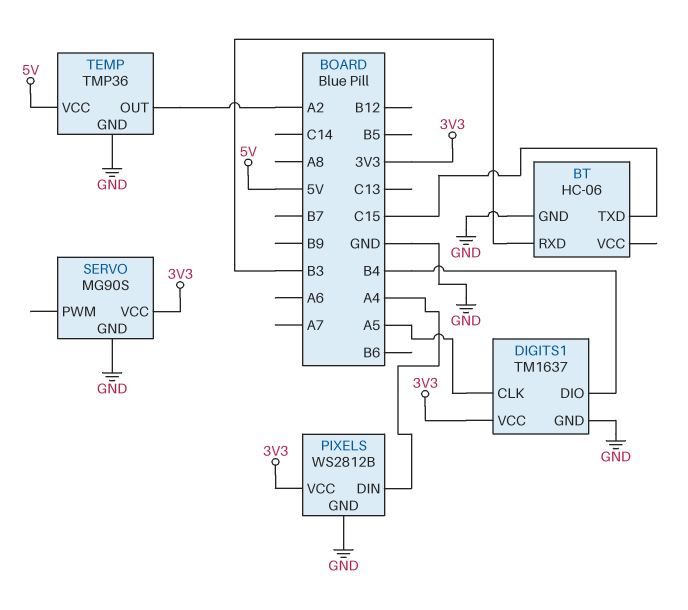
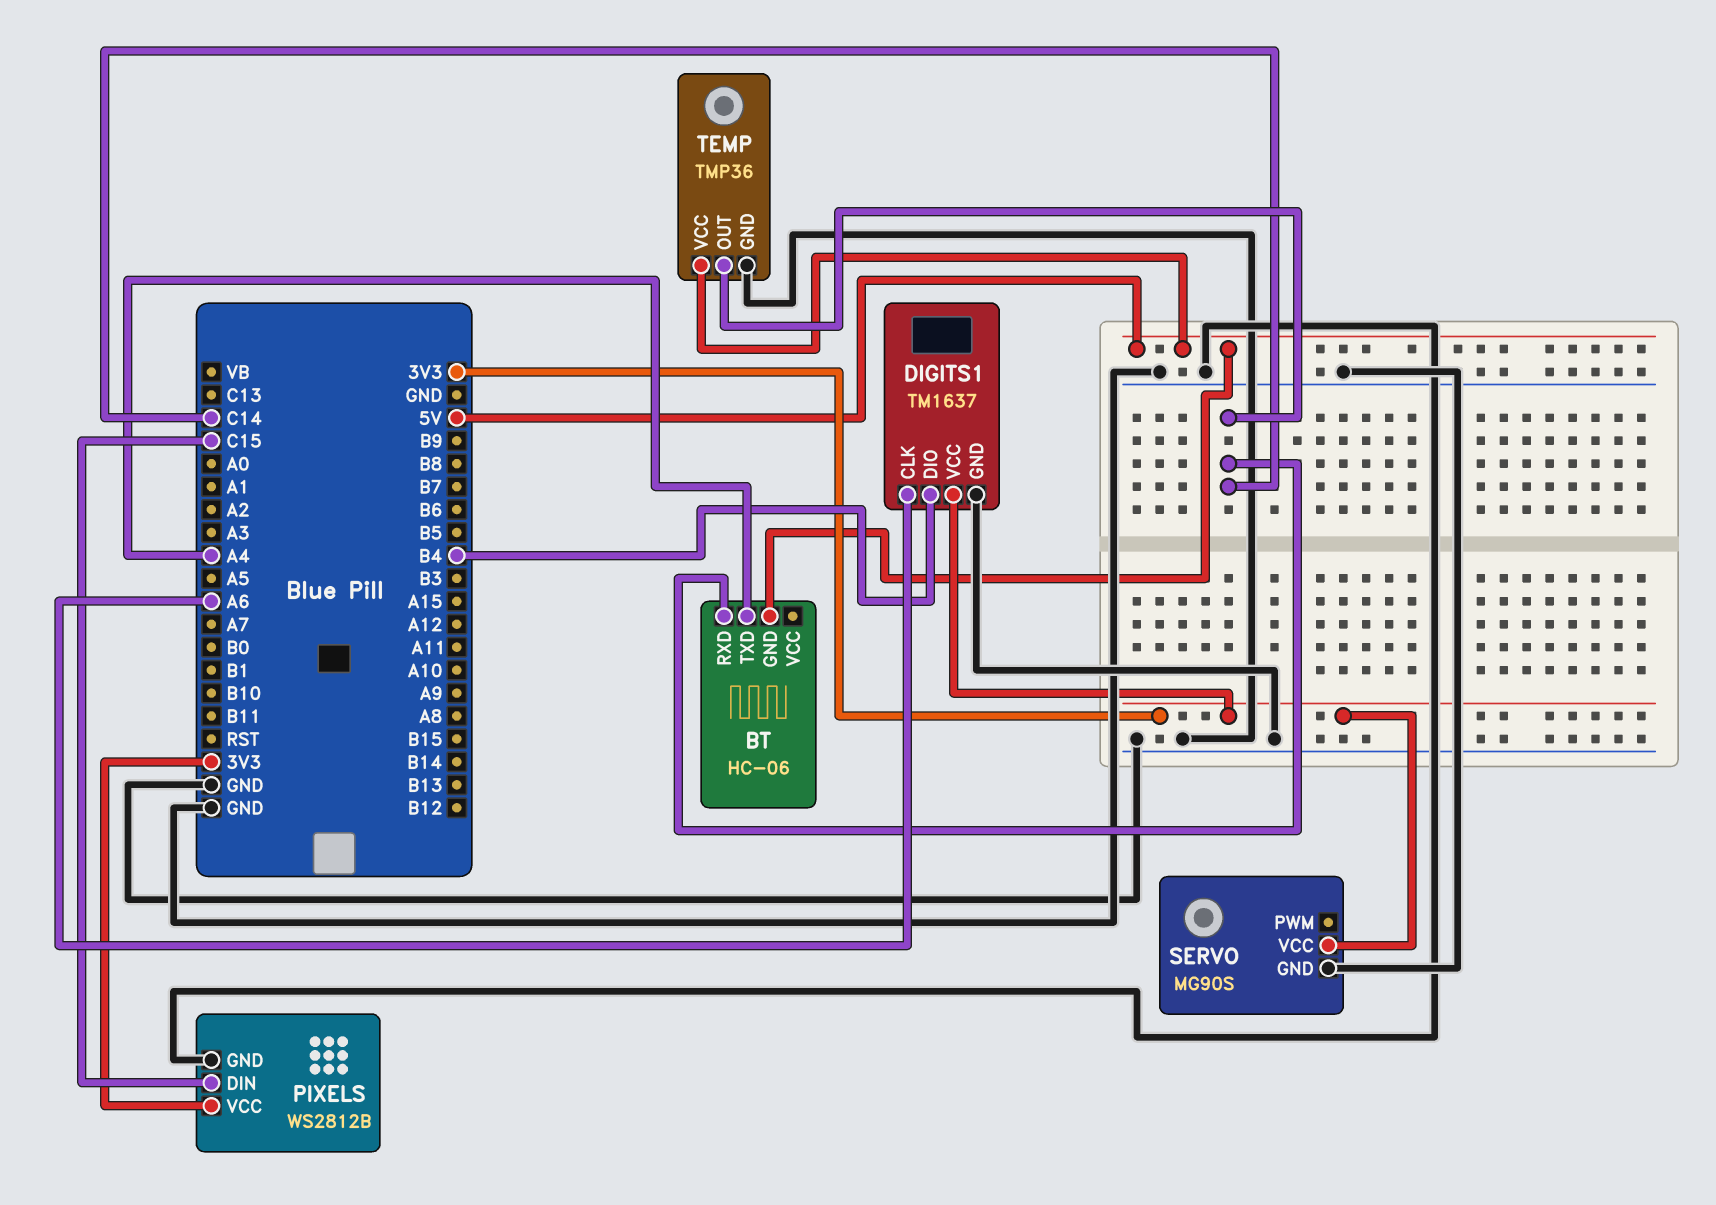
BT pin GND: GND -> 5V
BT pin RXD: B3 -> C14
BT pin TXD: C15 -> A4
DIGITS1 pin CLK: A5 -> A6
PIXELS pin DIN: A4 -> C15
TEMP pin OUT: A2 -> C14

